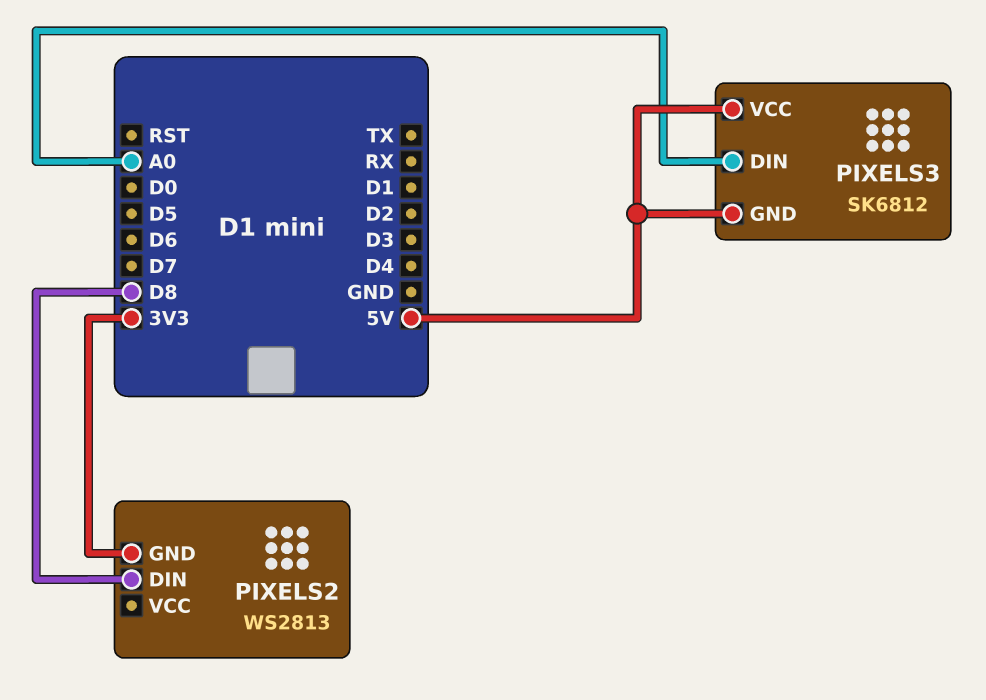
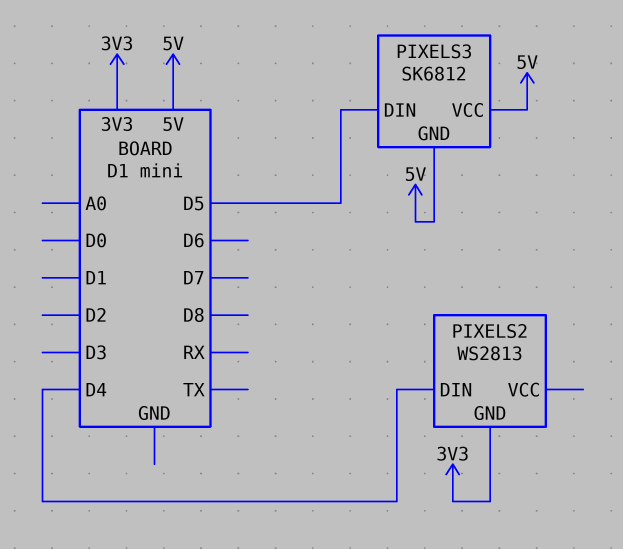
PIXELS2 pin DIN: D8 -> D4
PIXELS3 pin DIN: A0 -> D5

